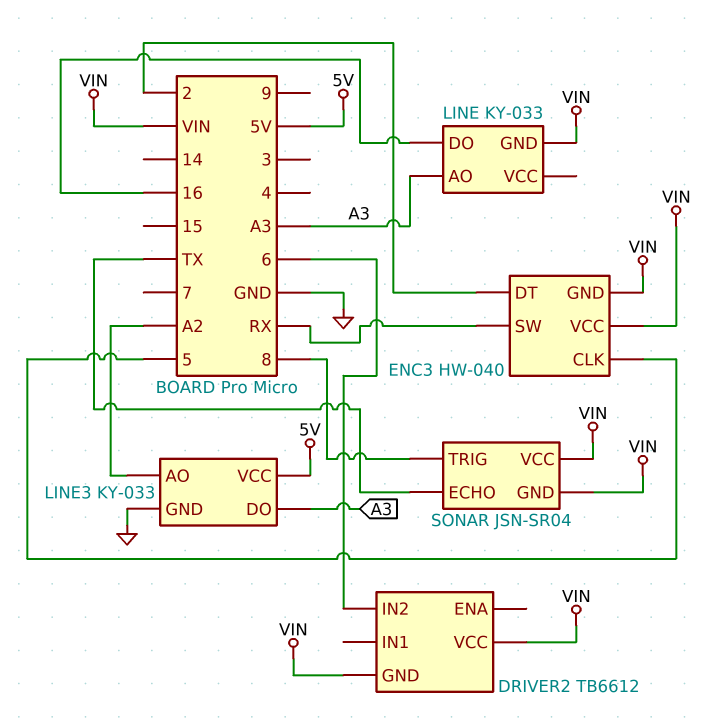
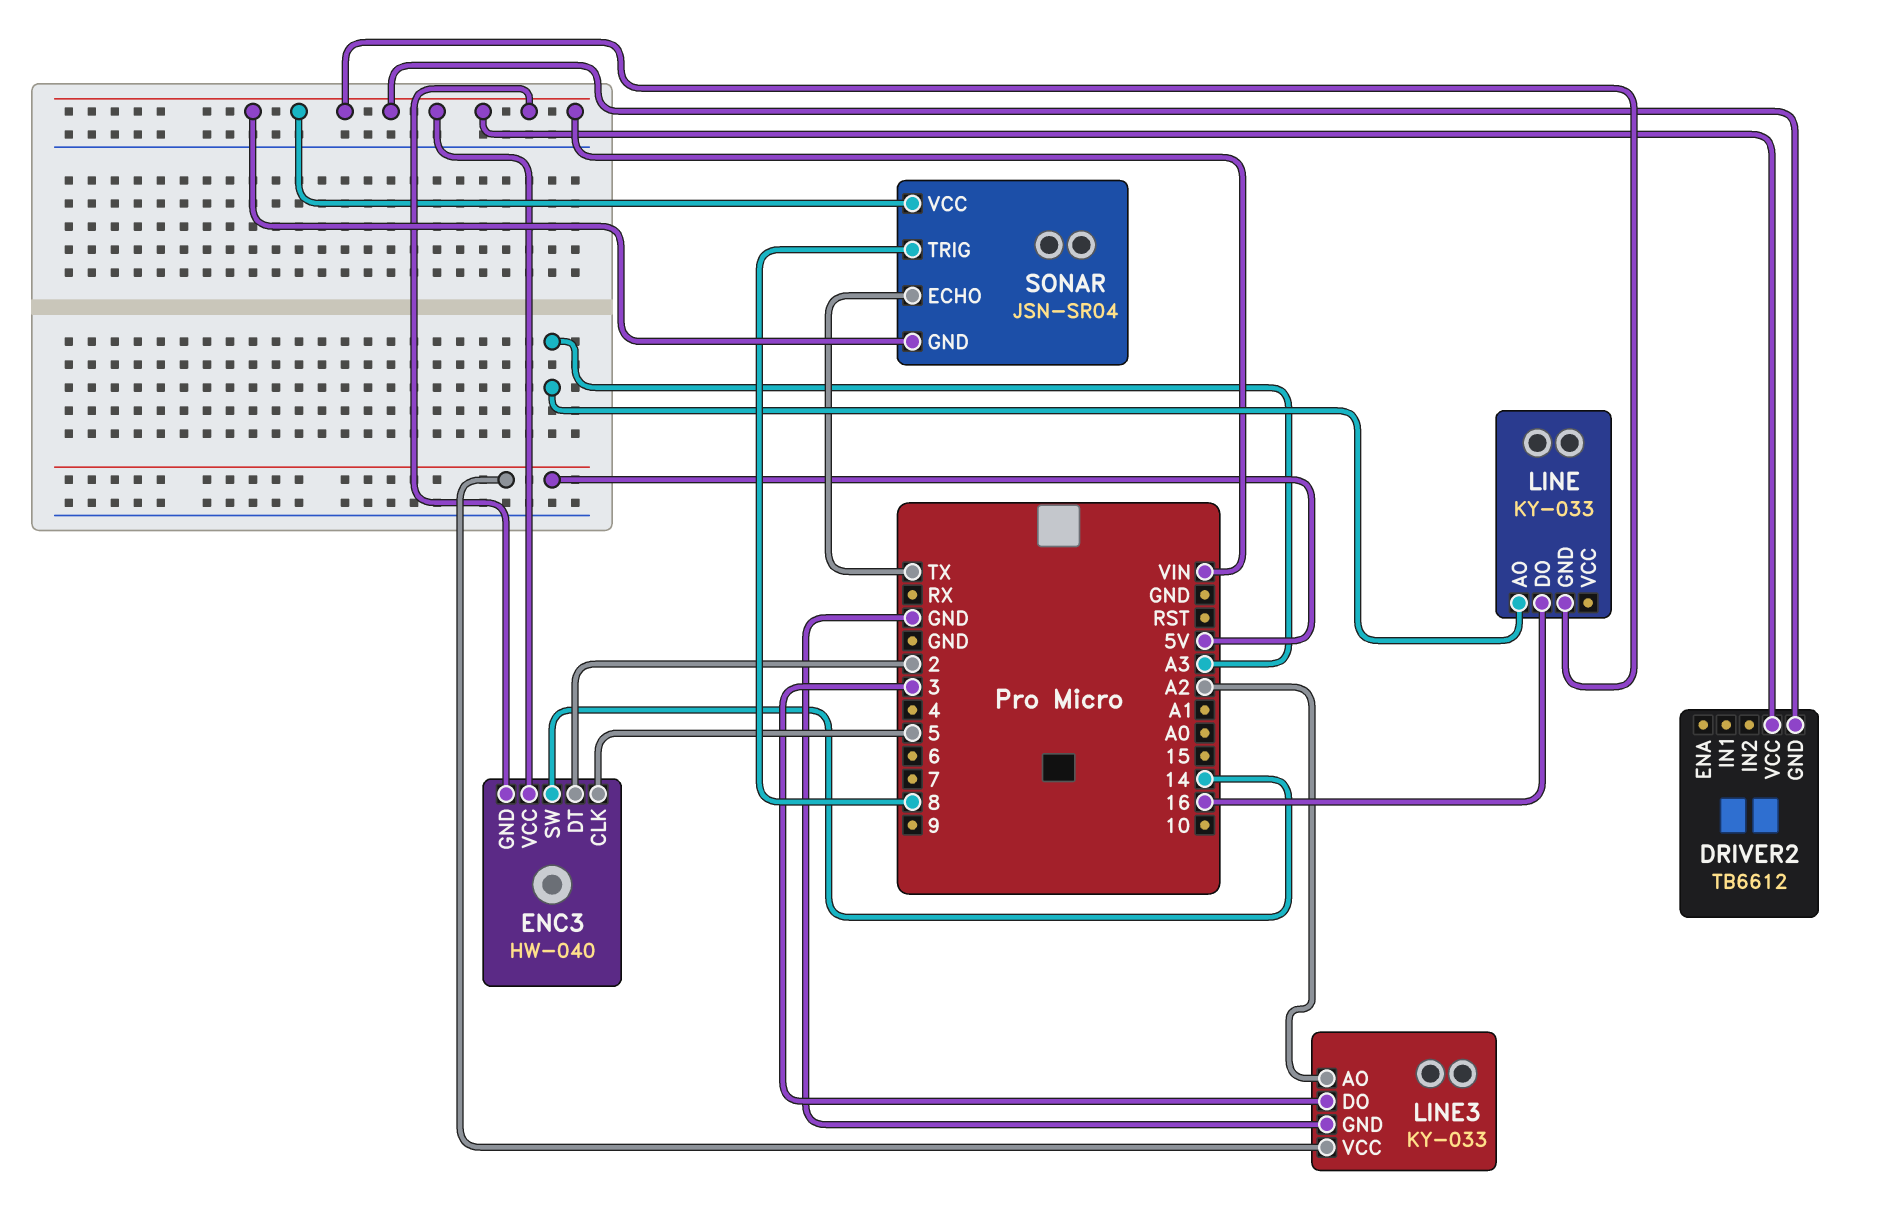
DRIVER2 pin IN2: 6 -> none
ENC3 pin SW: RX -> 14
LINE3 pin DO: A3 -> 3

